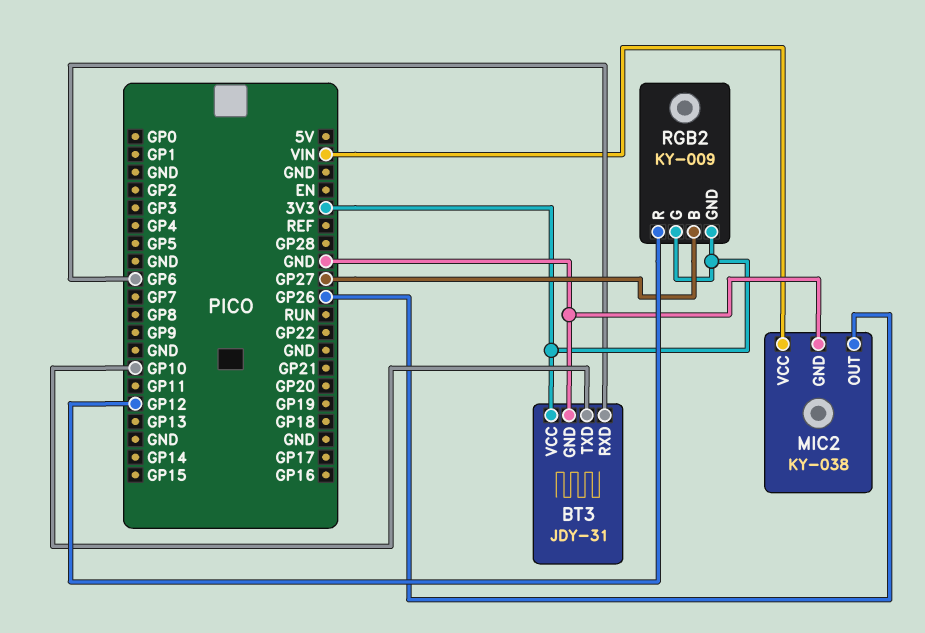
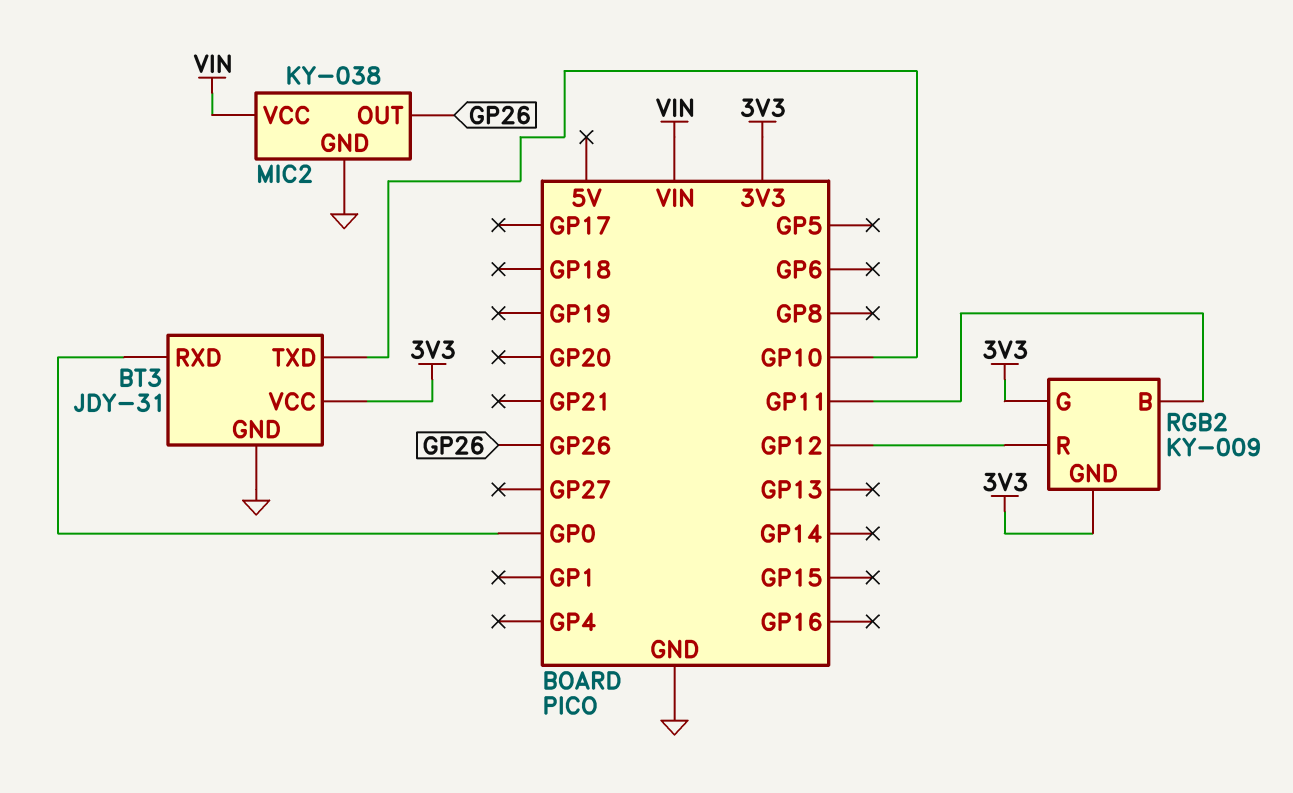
BT3 pin RXD: GP6 -> GP0
RGB2 pin B: GP27 -> GP11

